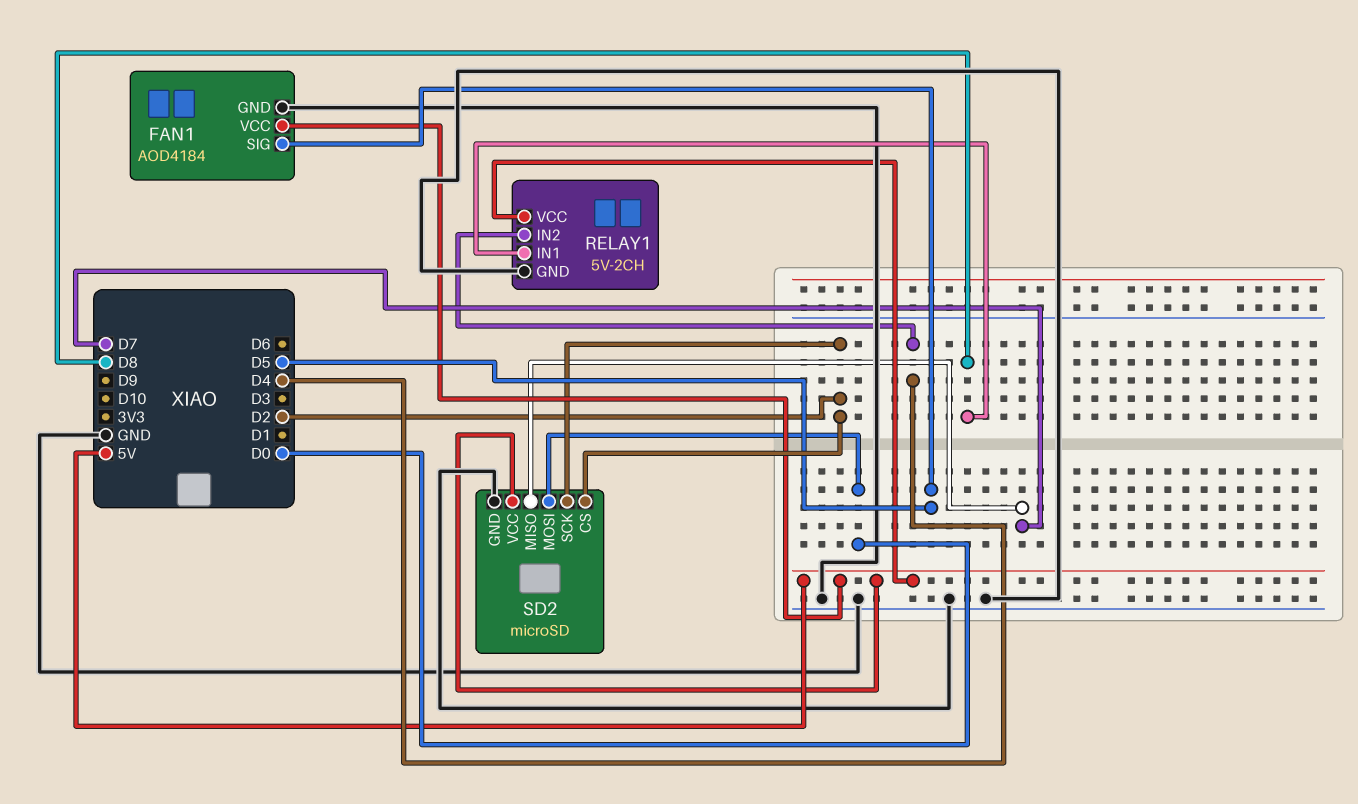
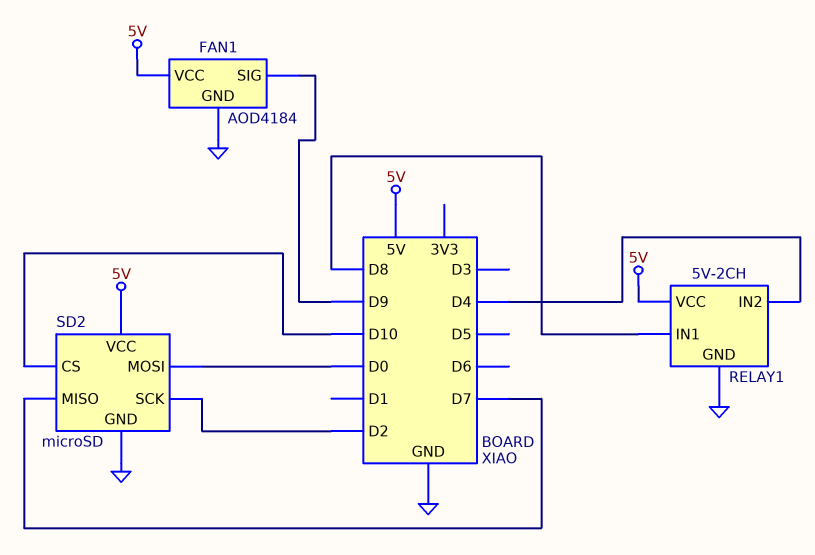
FAN1 pin SIG: D5 -> D9
SD2 pin CS: D2 -> D10

